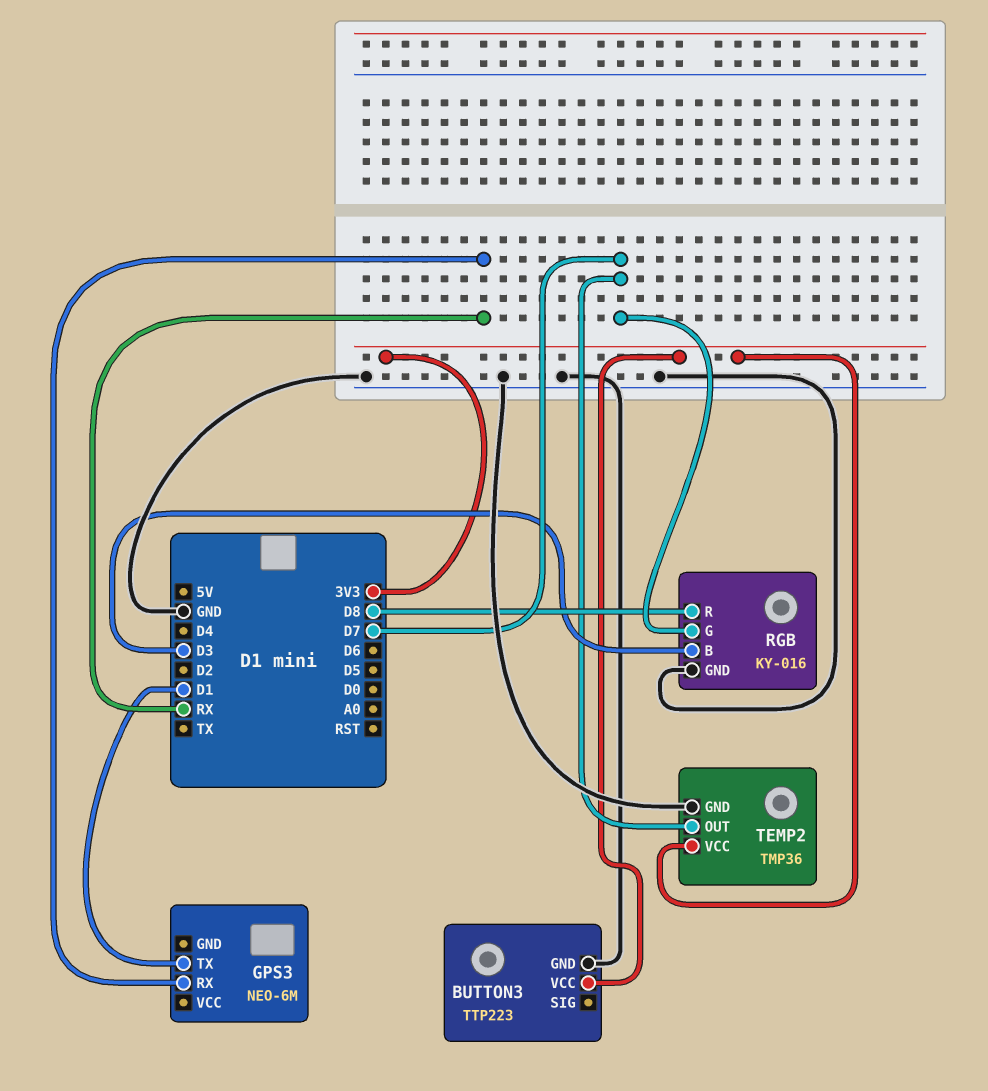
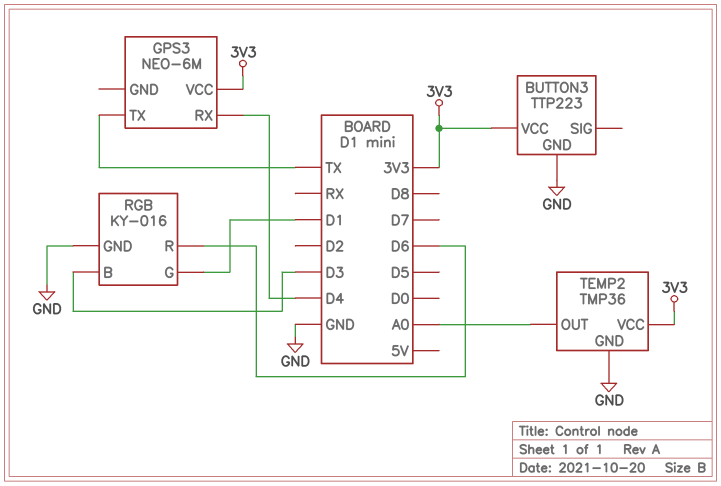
GPS3 pin RX: RX -> D4
GPS3 pin TX: D1 -> TX
GPS3 pin VCC: none -> 3V3
RGB pin G: D7 -> D1
RGB pin R: D8 -> D6
TEMP2 pin OUT: D7 -> A0

